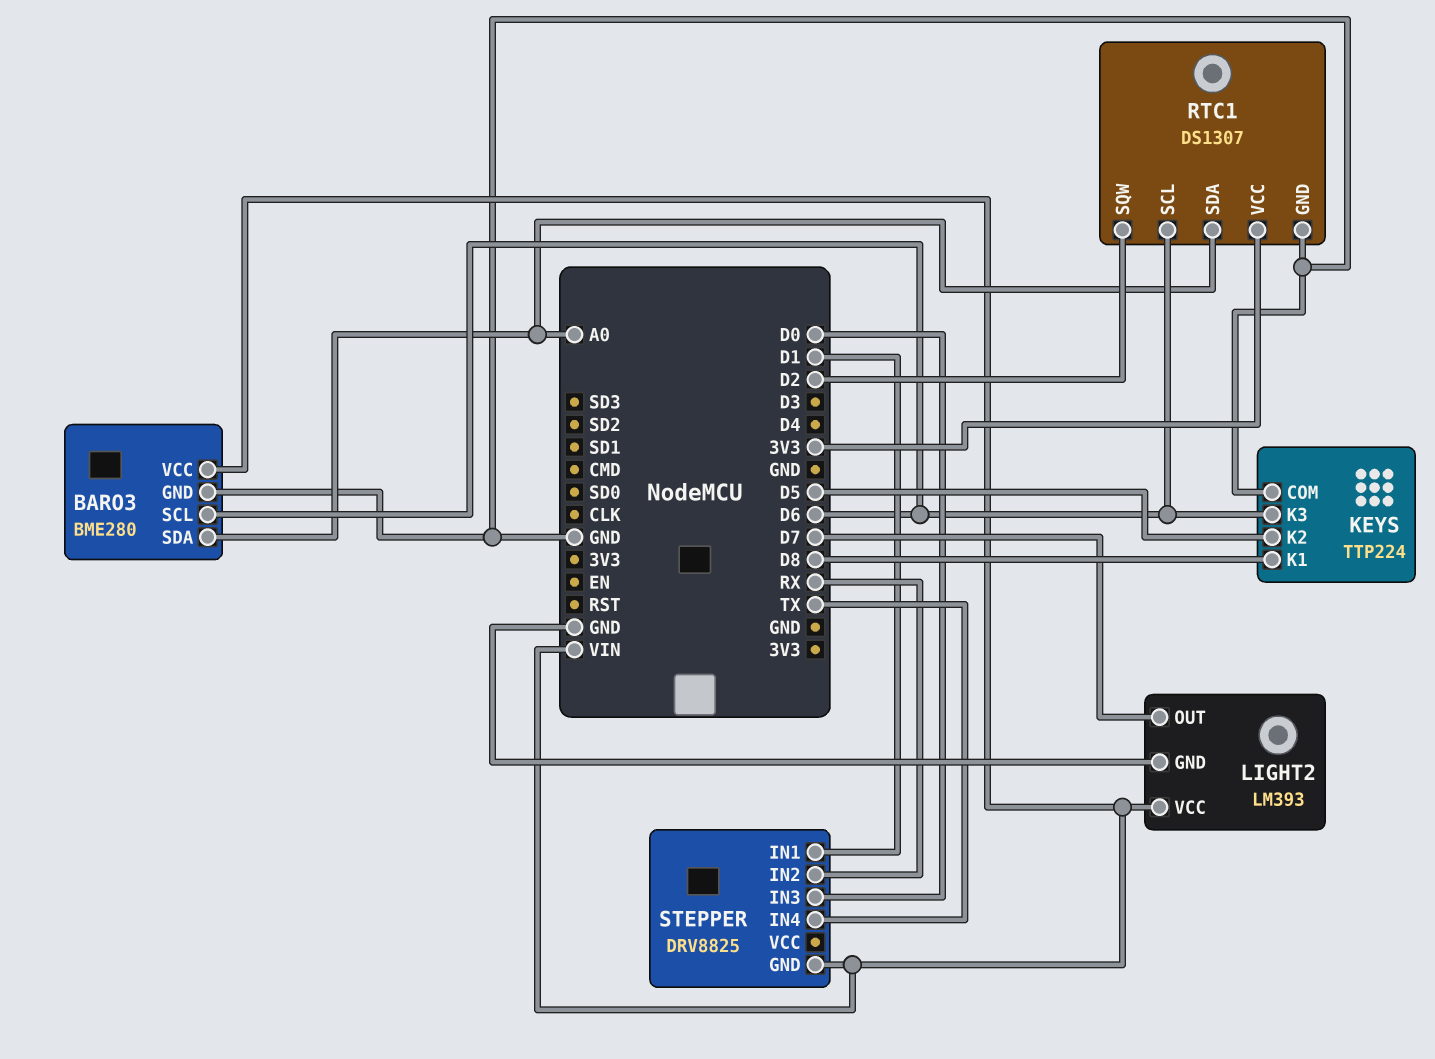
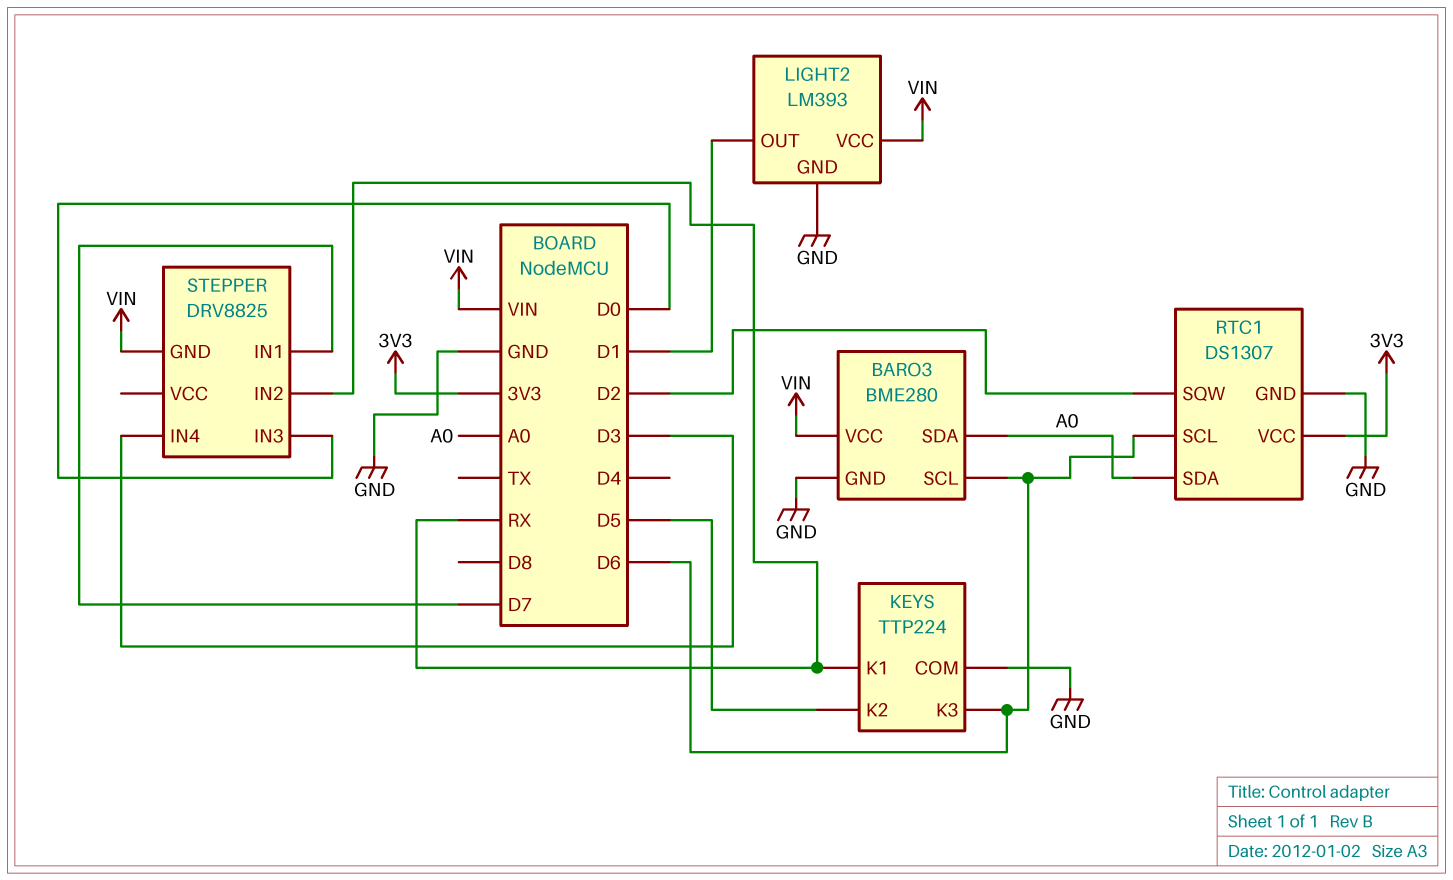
KEYS pin K1: D8 -> RX
LIGHT2 pin OUT: D7 -> D1
STEPPER pin IN1: D1 -> D7
STEPPER pin IN4: TX -> D3

